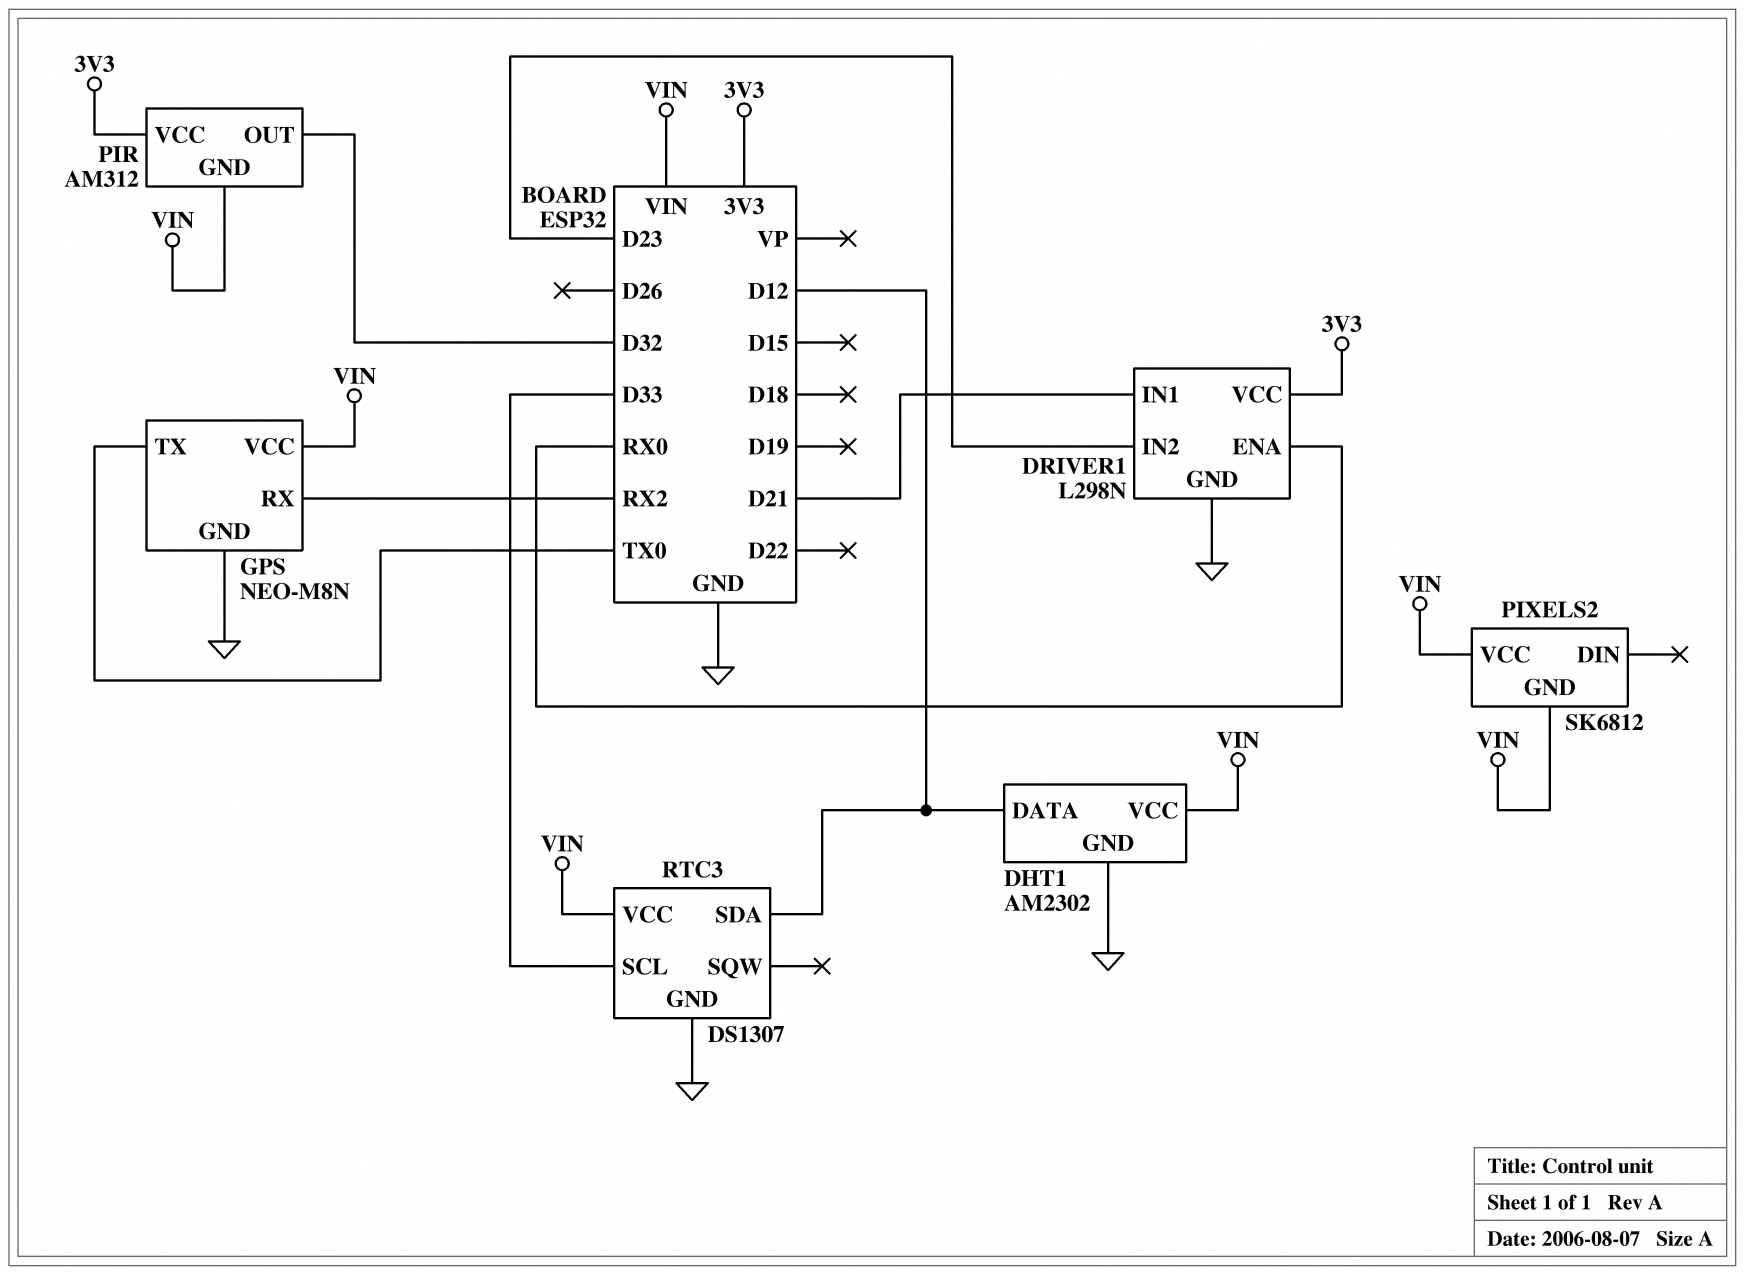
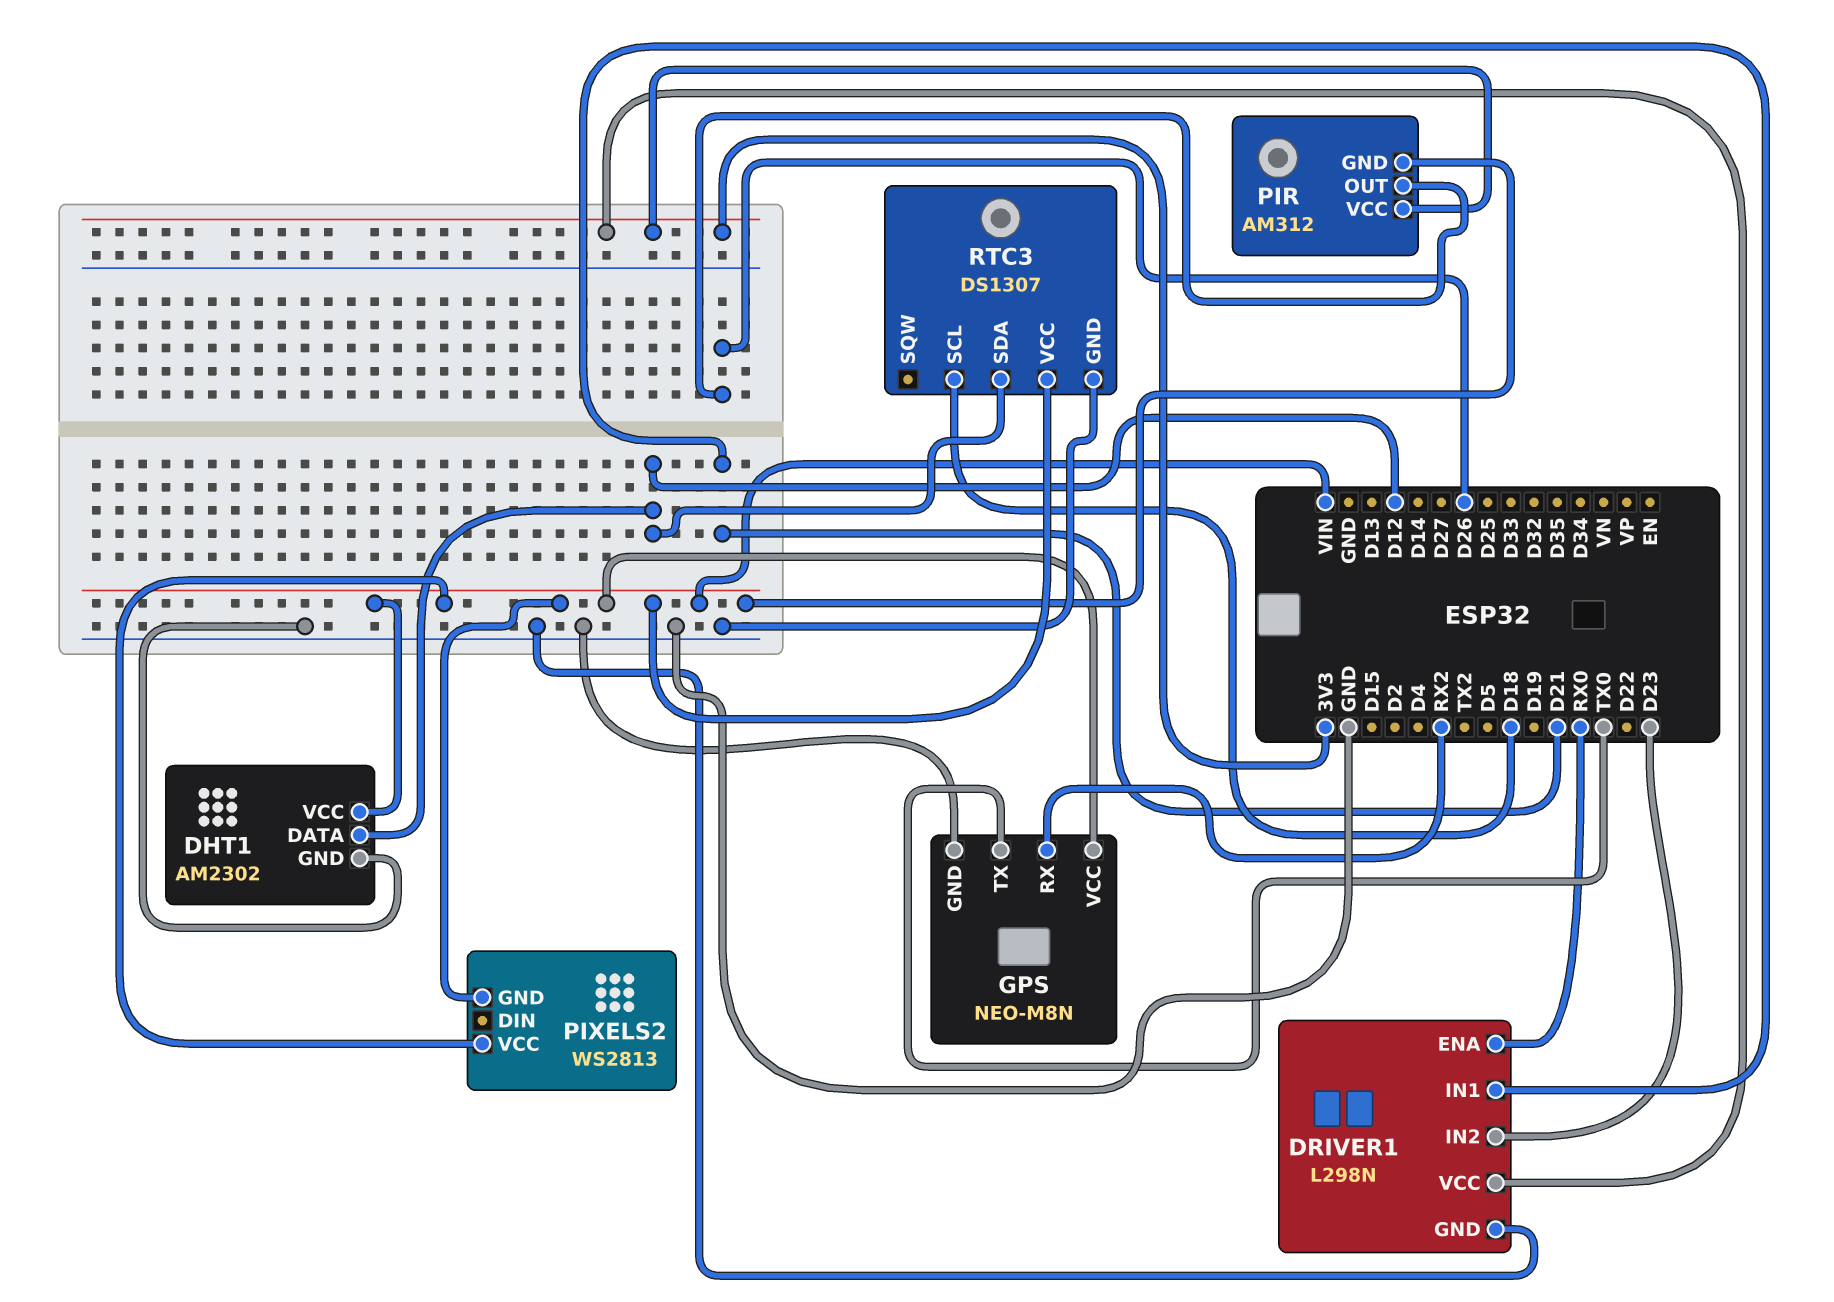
PIR pin OUT: D32 -> D26
PIXELS2: SK6812 -> WS2813
RTC3 pin SCL: D33 -> D18

